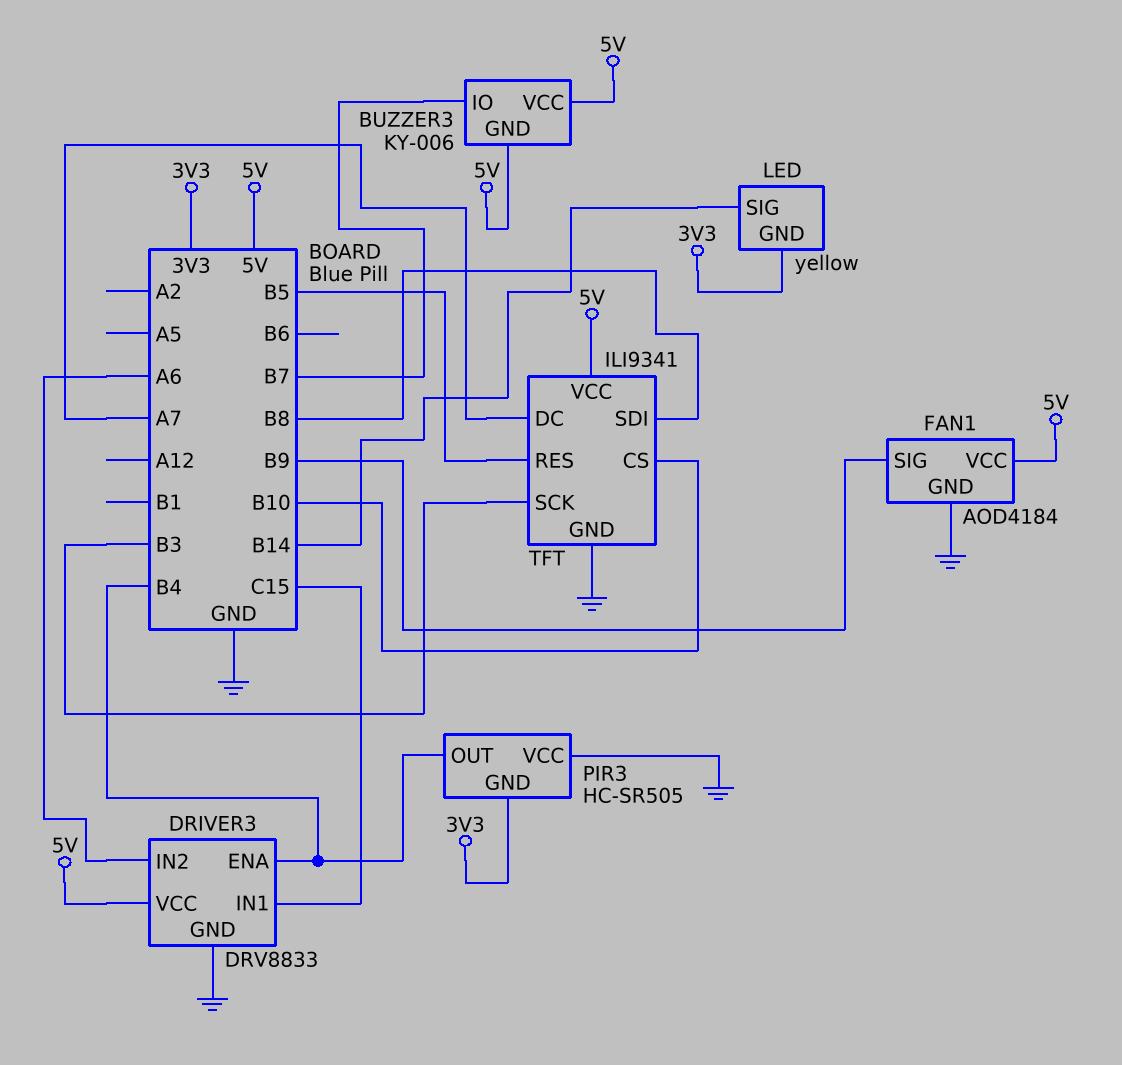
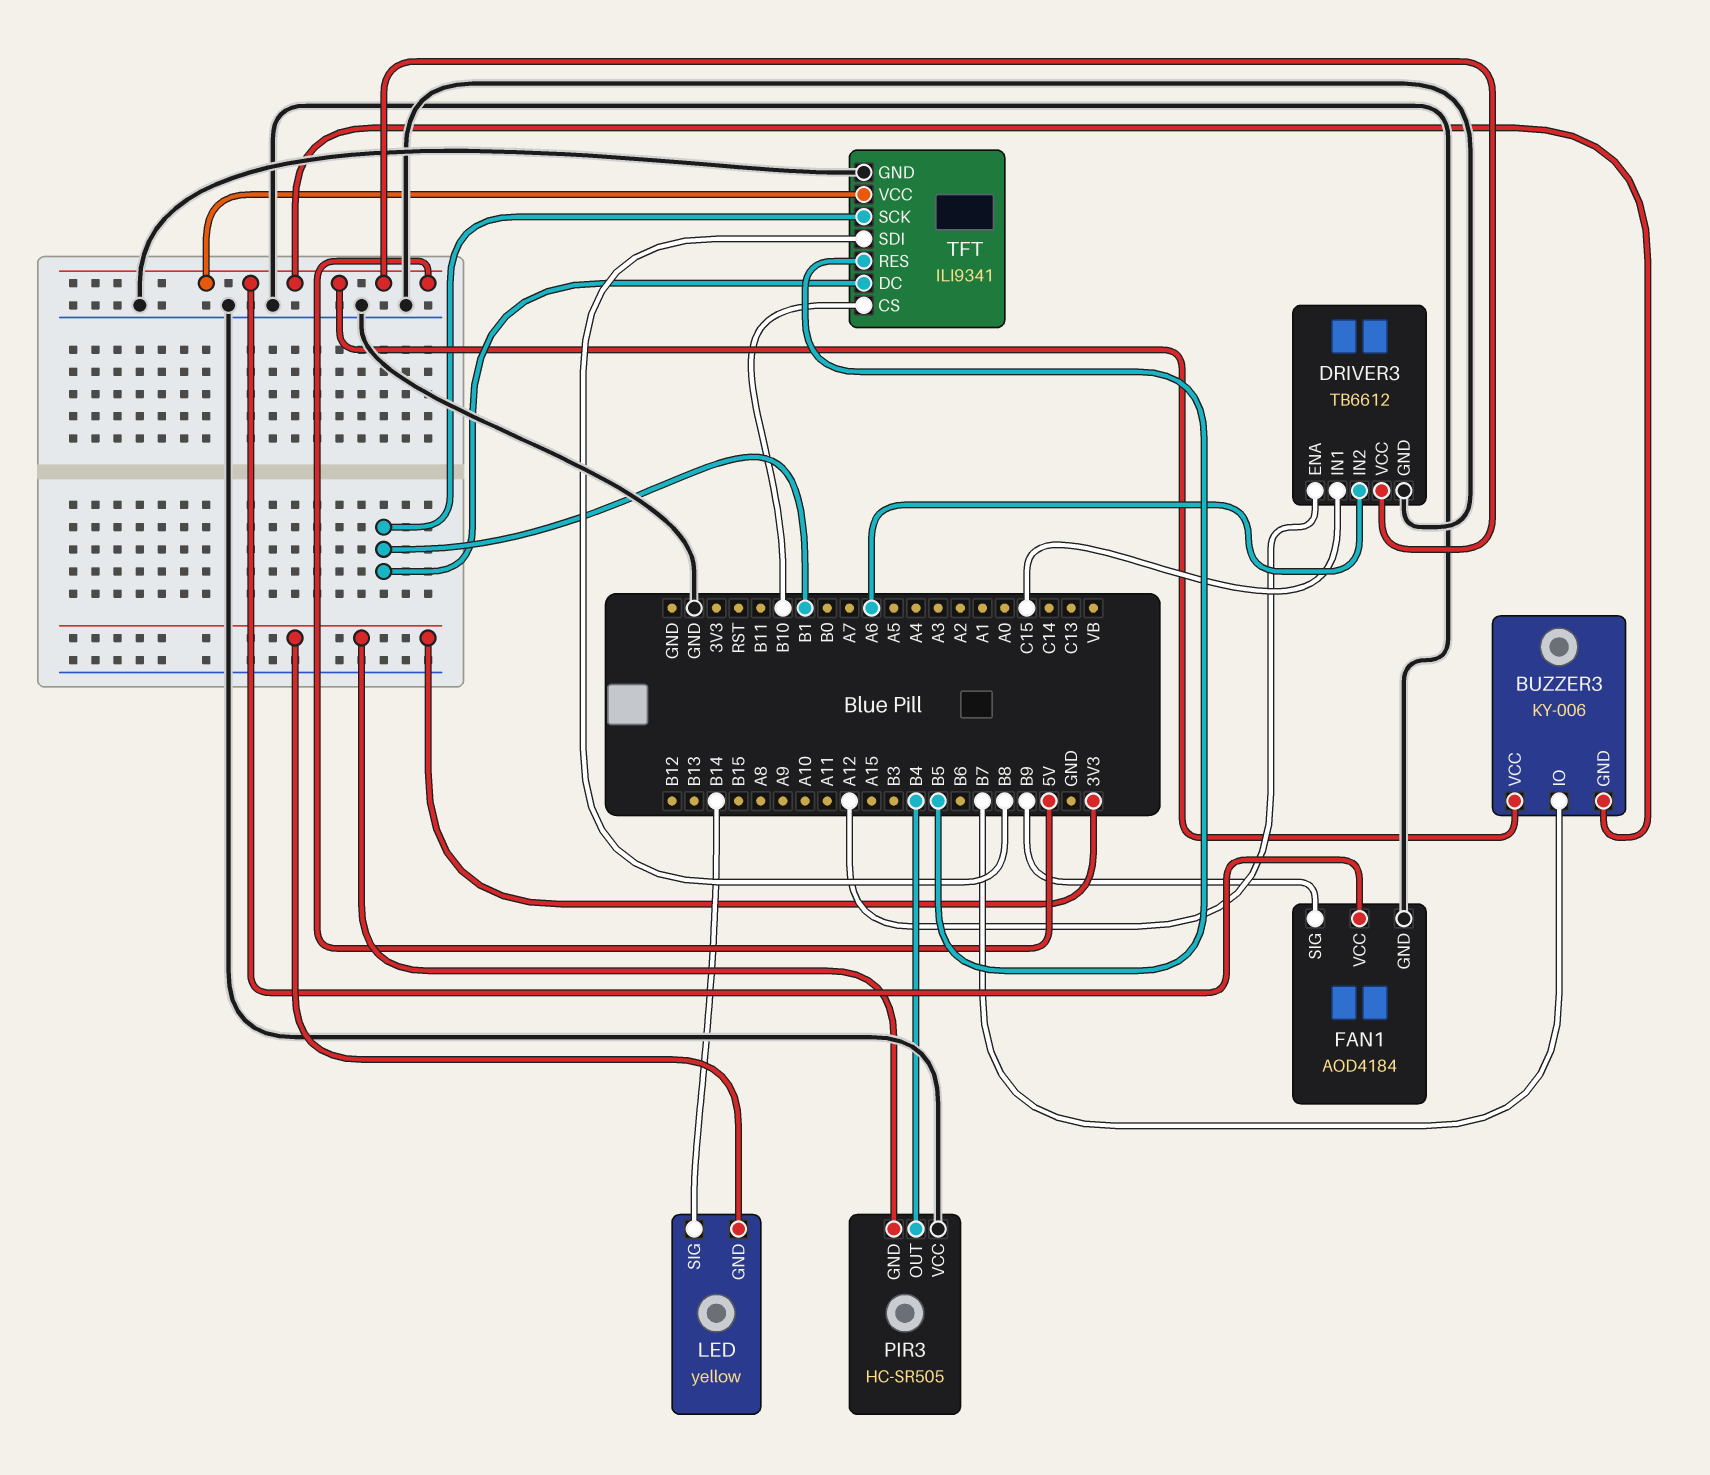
DRIVER3: DRV8833 -> TB6612
DRIVER3 pin ENA: B4 -> A12
TFT pin DC: A7 -> B1
TFT pin SCK: B3 -> B1

